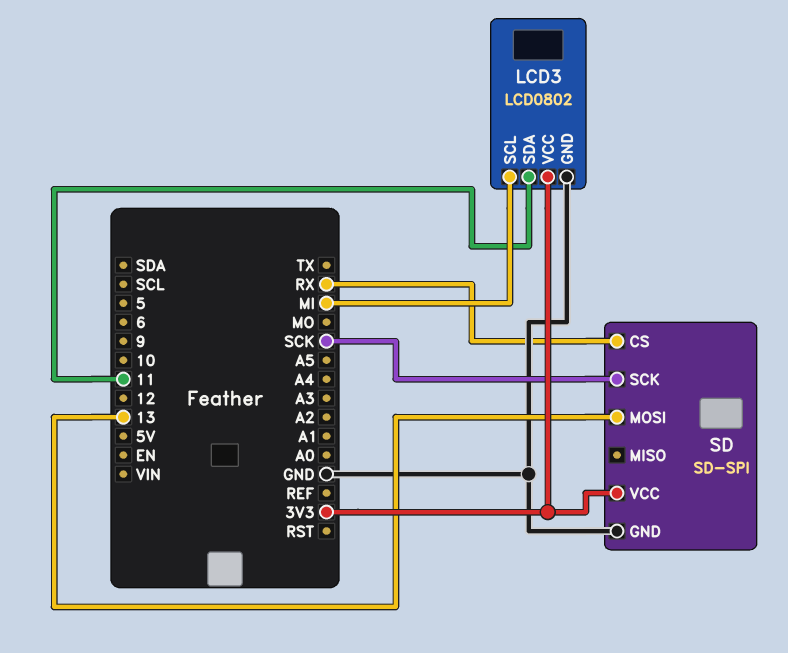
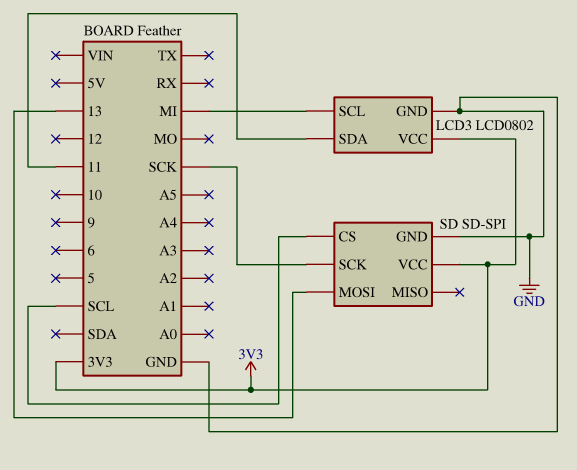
SD pin CS: RX -> SCL

